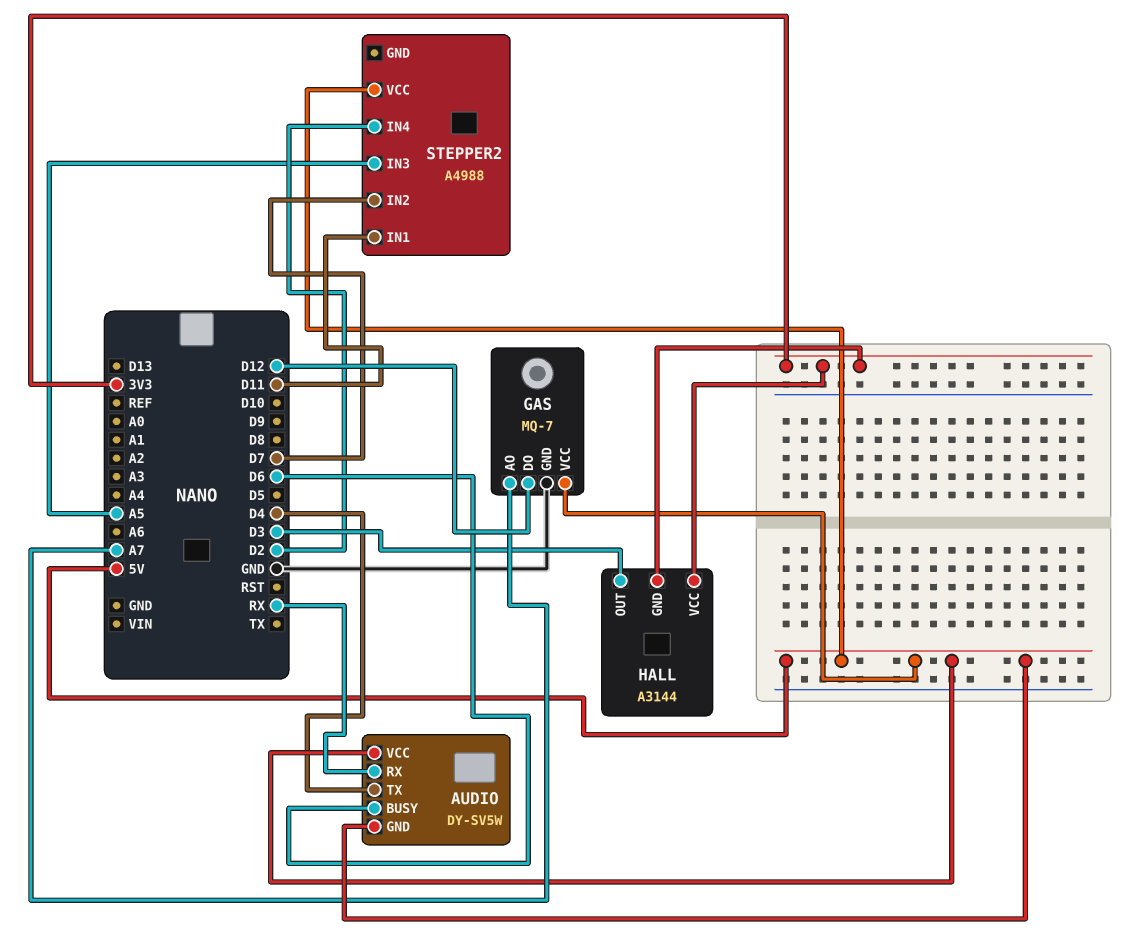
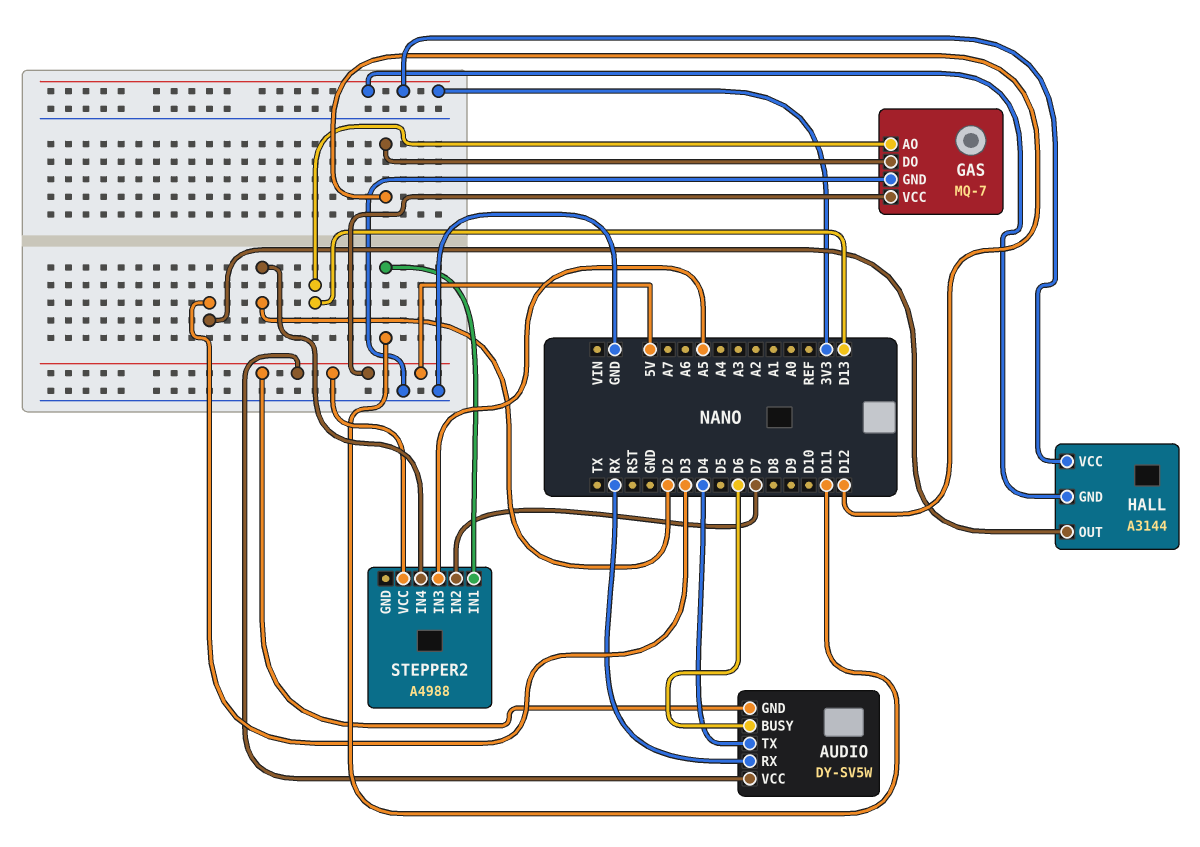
GAS pin AO: A7 -> D13

